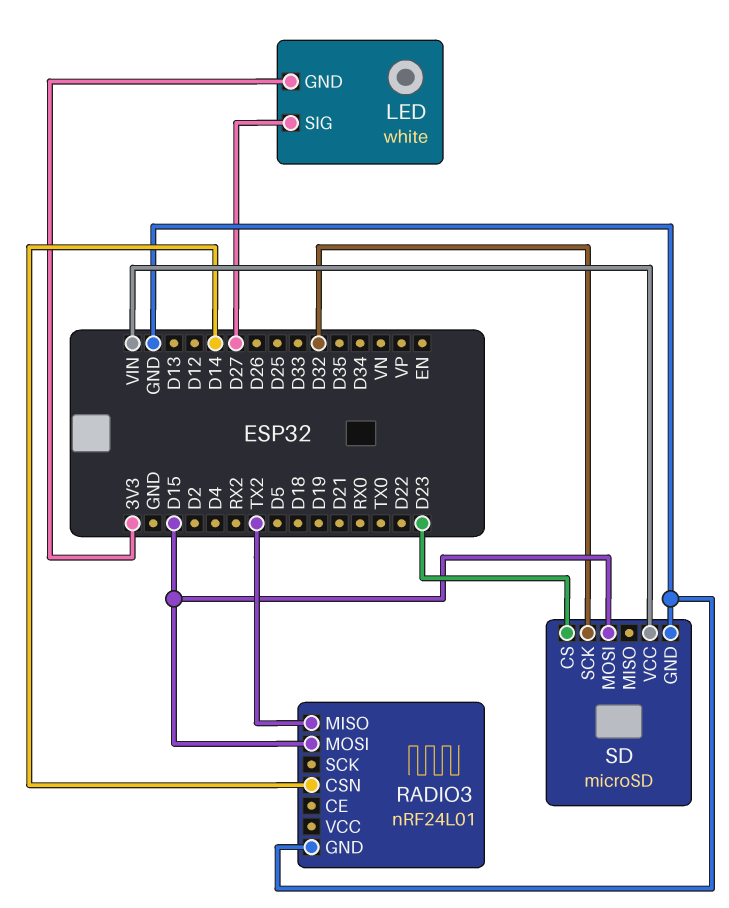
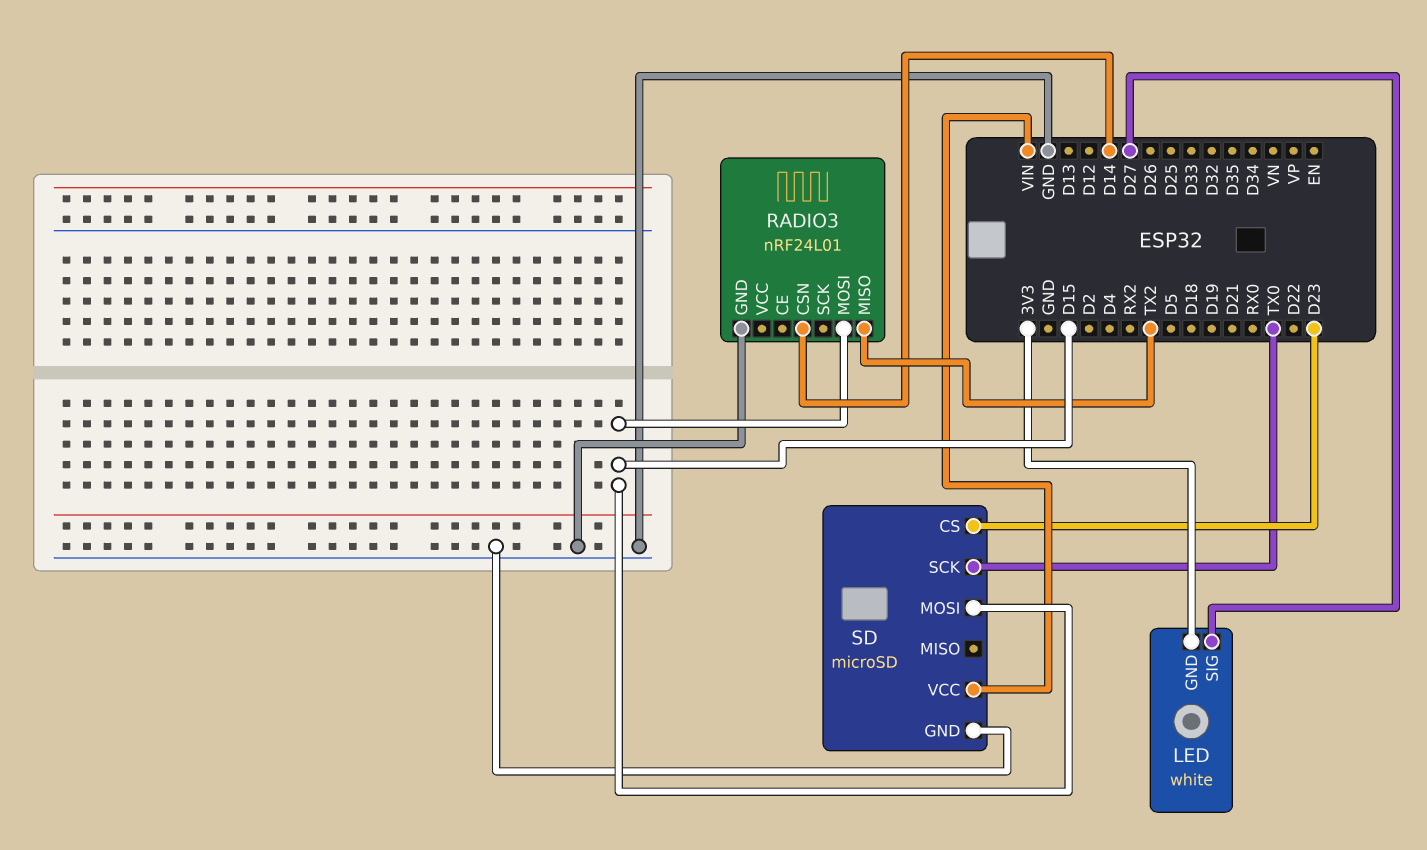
SD pin SCK: D32 -> TX0

